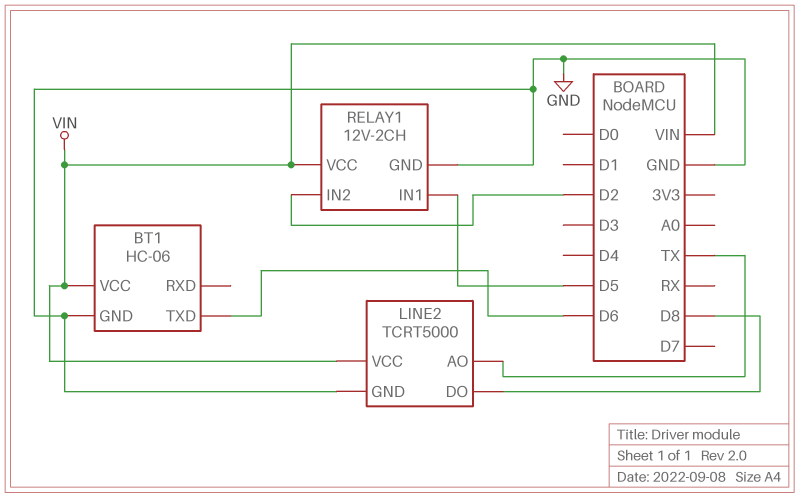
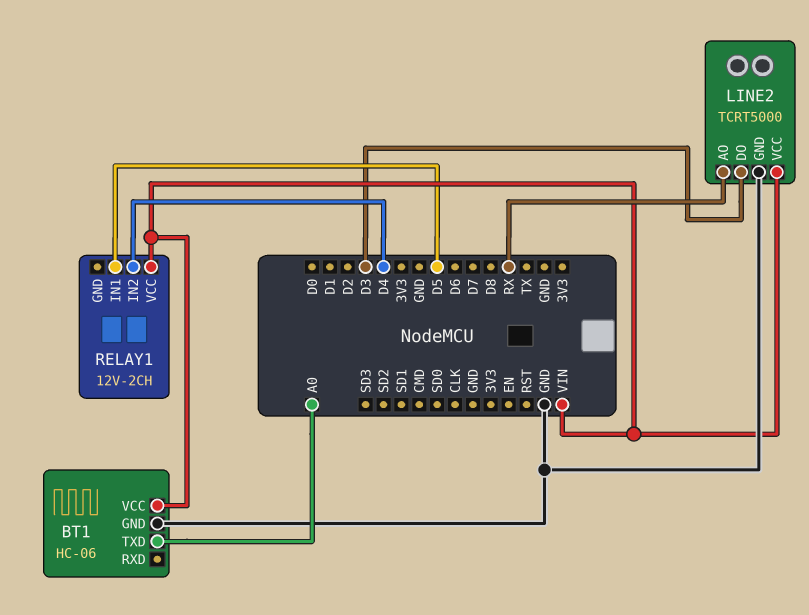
BT1 pin TXD: D6 -> A0
LINE2 pin AO: TX -> RX
LINE2 pin DO: D8 -> D3
RELAY1 pin GND: GND -> none
RELAY1 pin IN2: D2 -> D4

